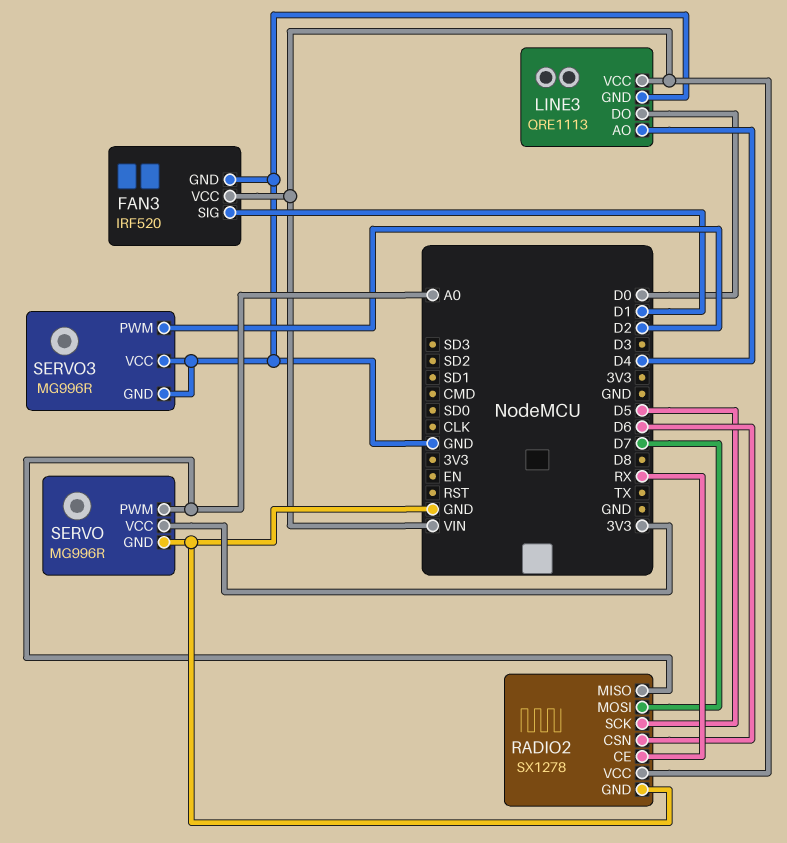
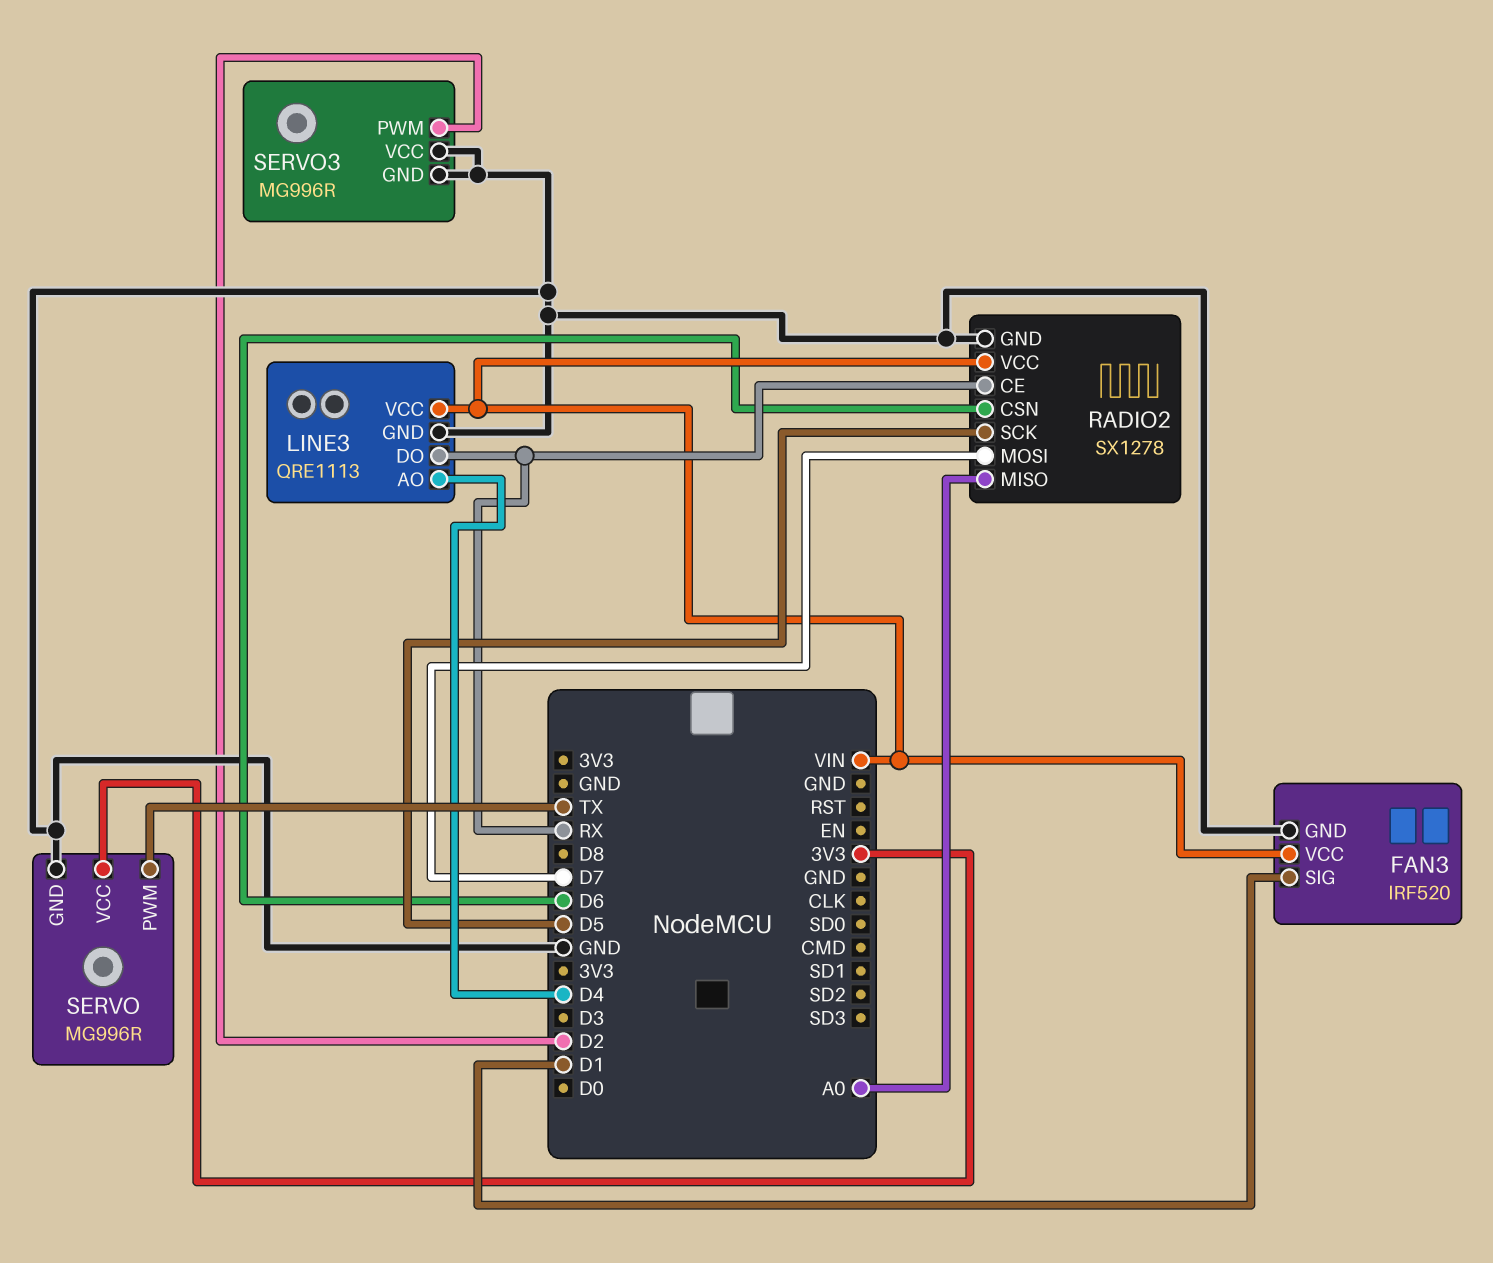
LINE3 pin DO: D0 -> RX
SERVO pin PWM: A0 -> TX

